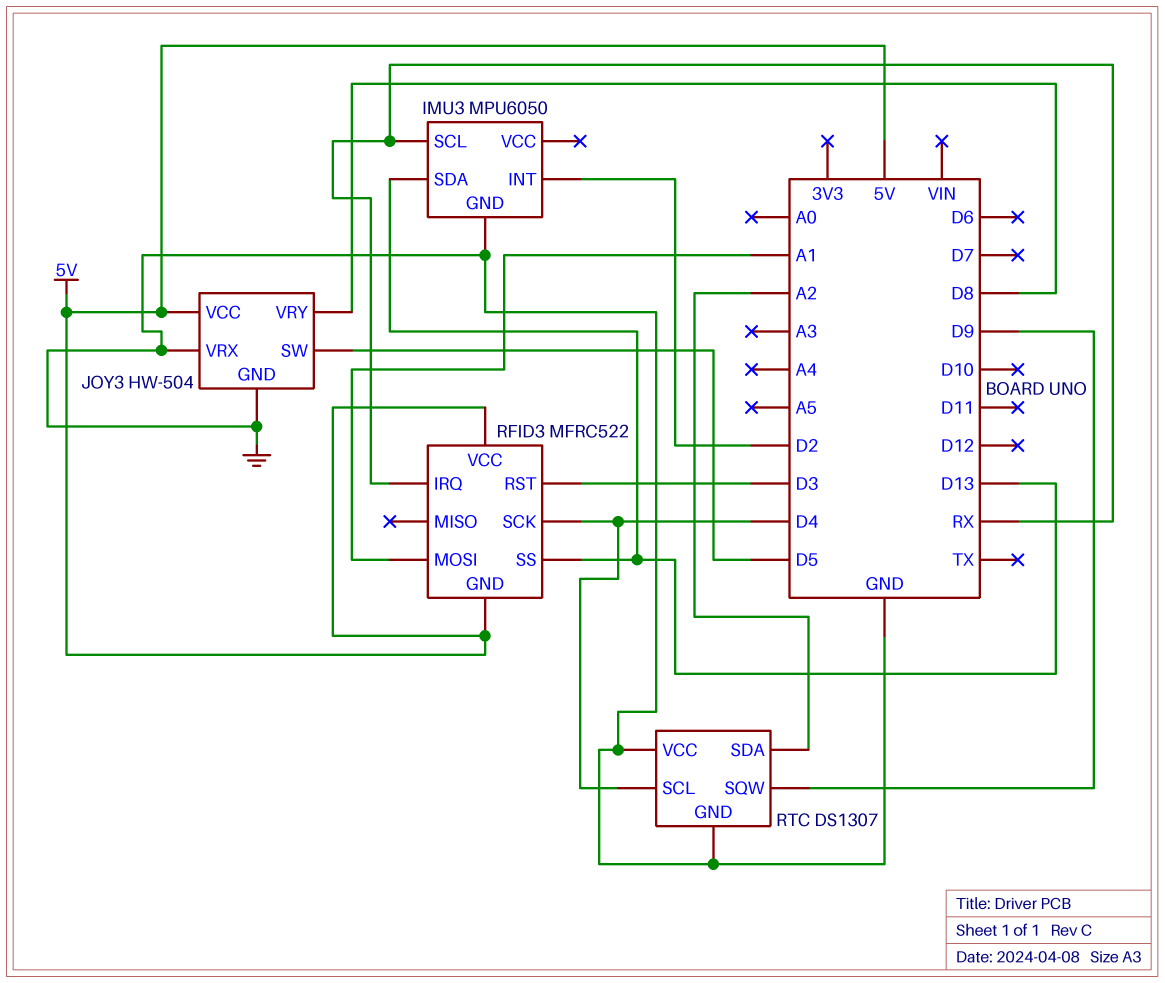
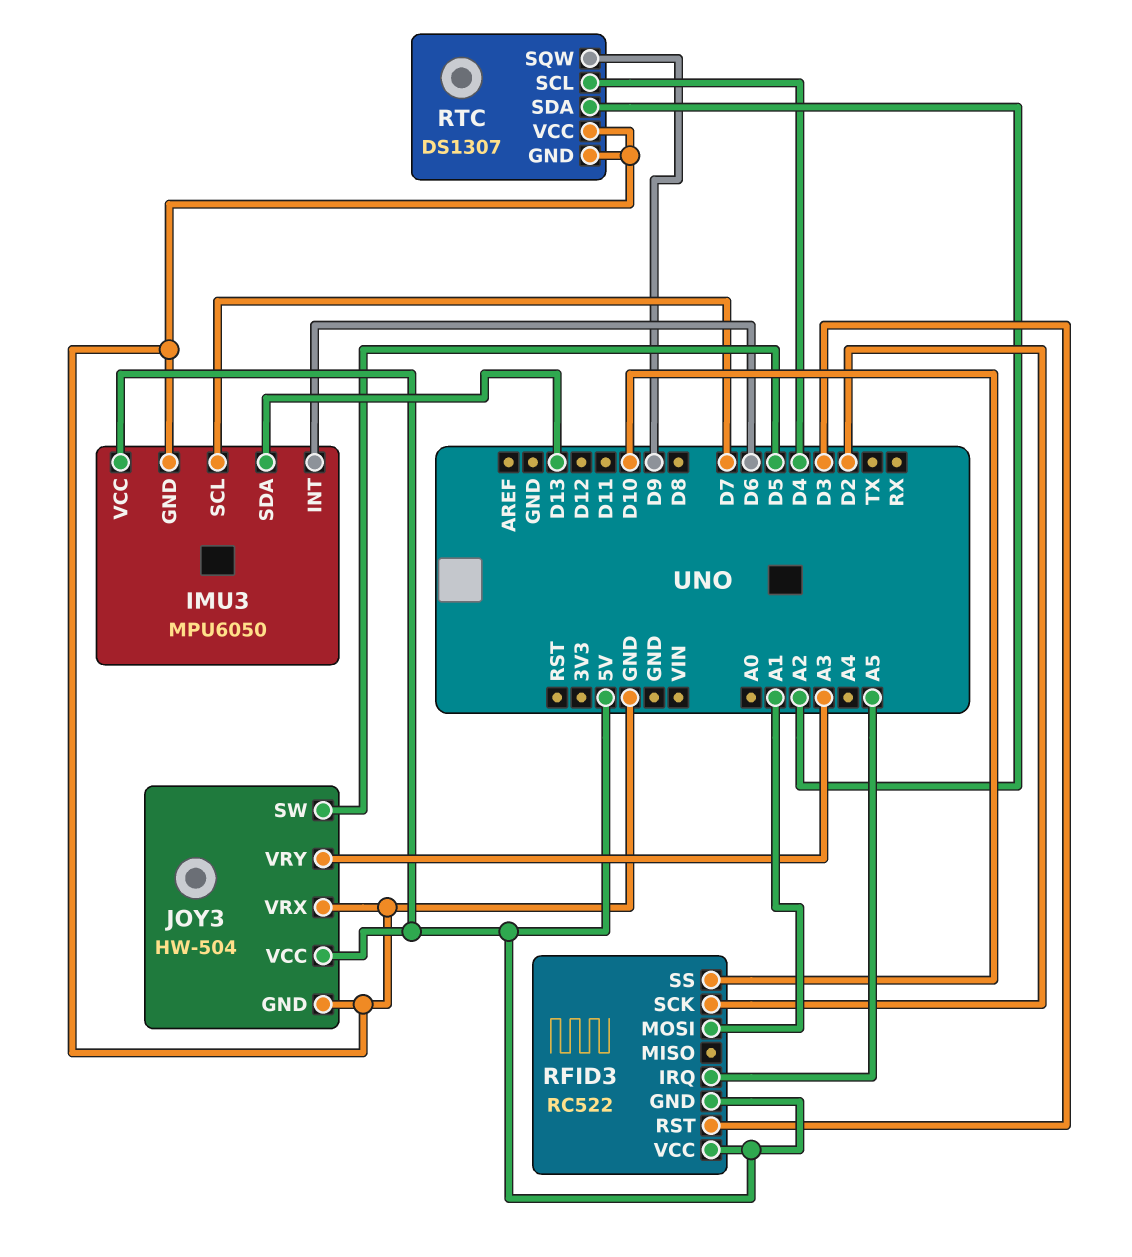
IMU3 pin INT: D2 -> D6
IMU3 pin SCL: RX -> D7
IMU3 pin VCC: none -> 5V
JOY3 pin VRY: D8 -> A3
RFID3: MFRC522 -> RC522
RFID3 pin IRQ: RX -> A5
RFID3 pin SCK: D4 -> D2
RFID3 pin SS: D13 -> D10

